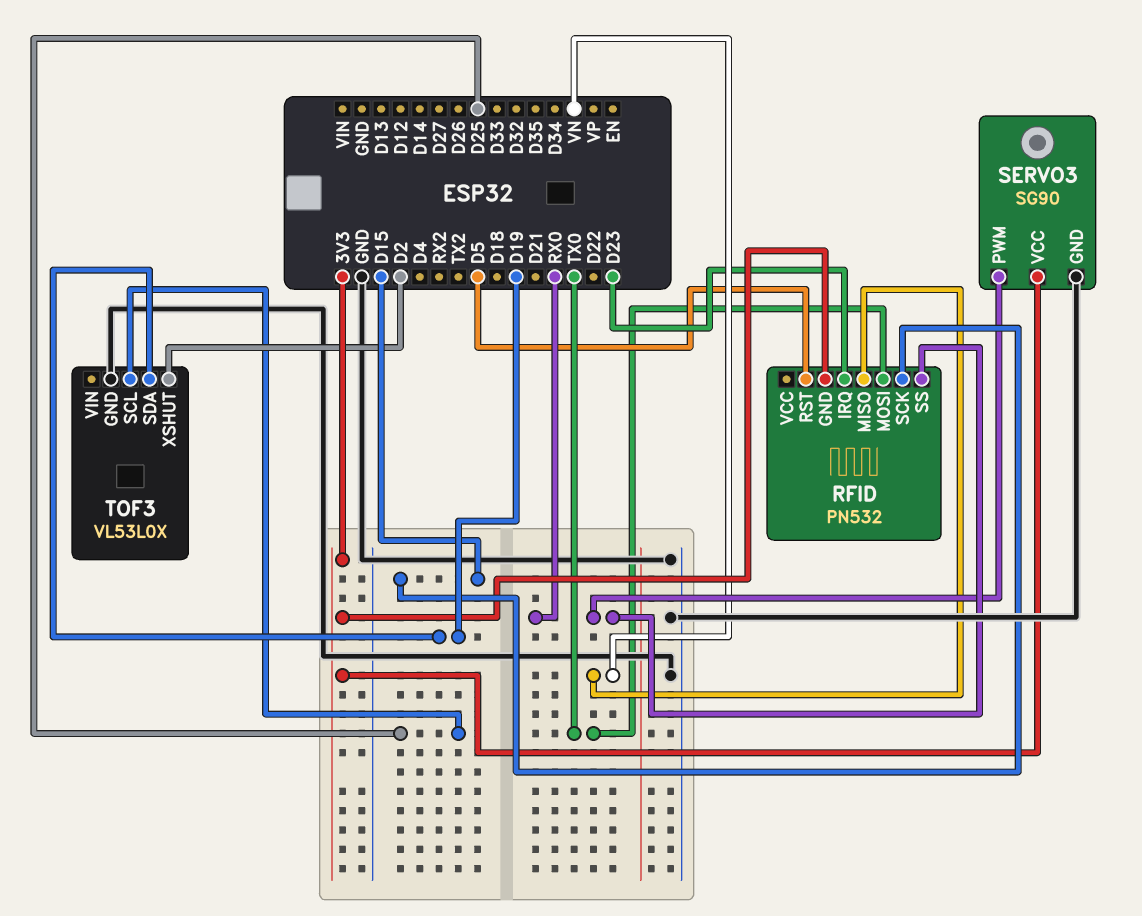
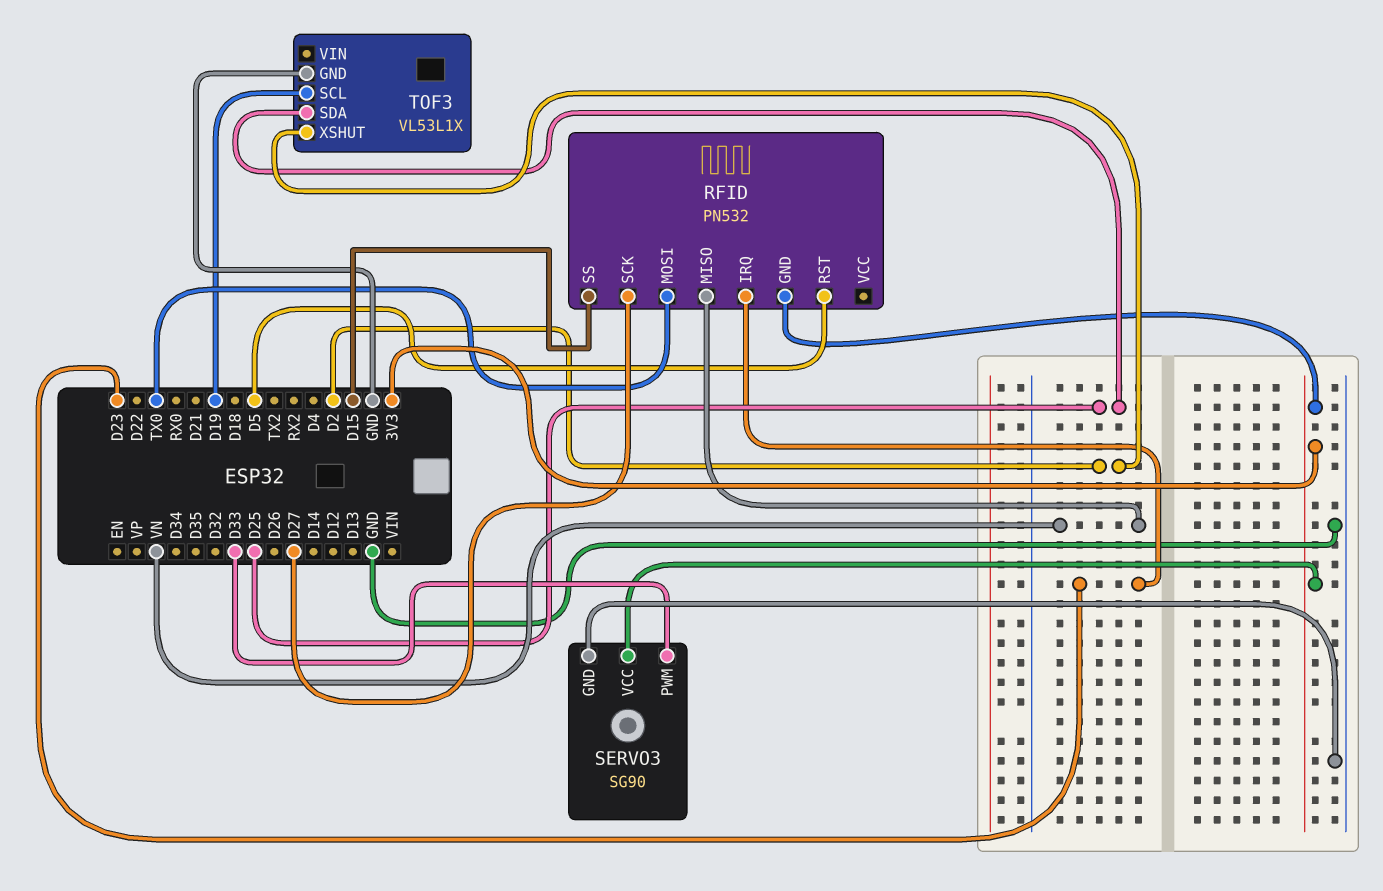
RFID pin SCK: D15 -> D27
RFID pin SS: RX0 -> D15
SERVO3 pin PWM: RX0 -> D33
TOF3: VL53L0X -> VL53L1X
TOF3 pin SCL: D25 -> D19
TOF3 pin SDA: D19 -> D25

